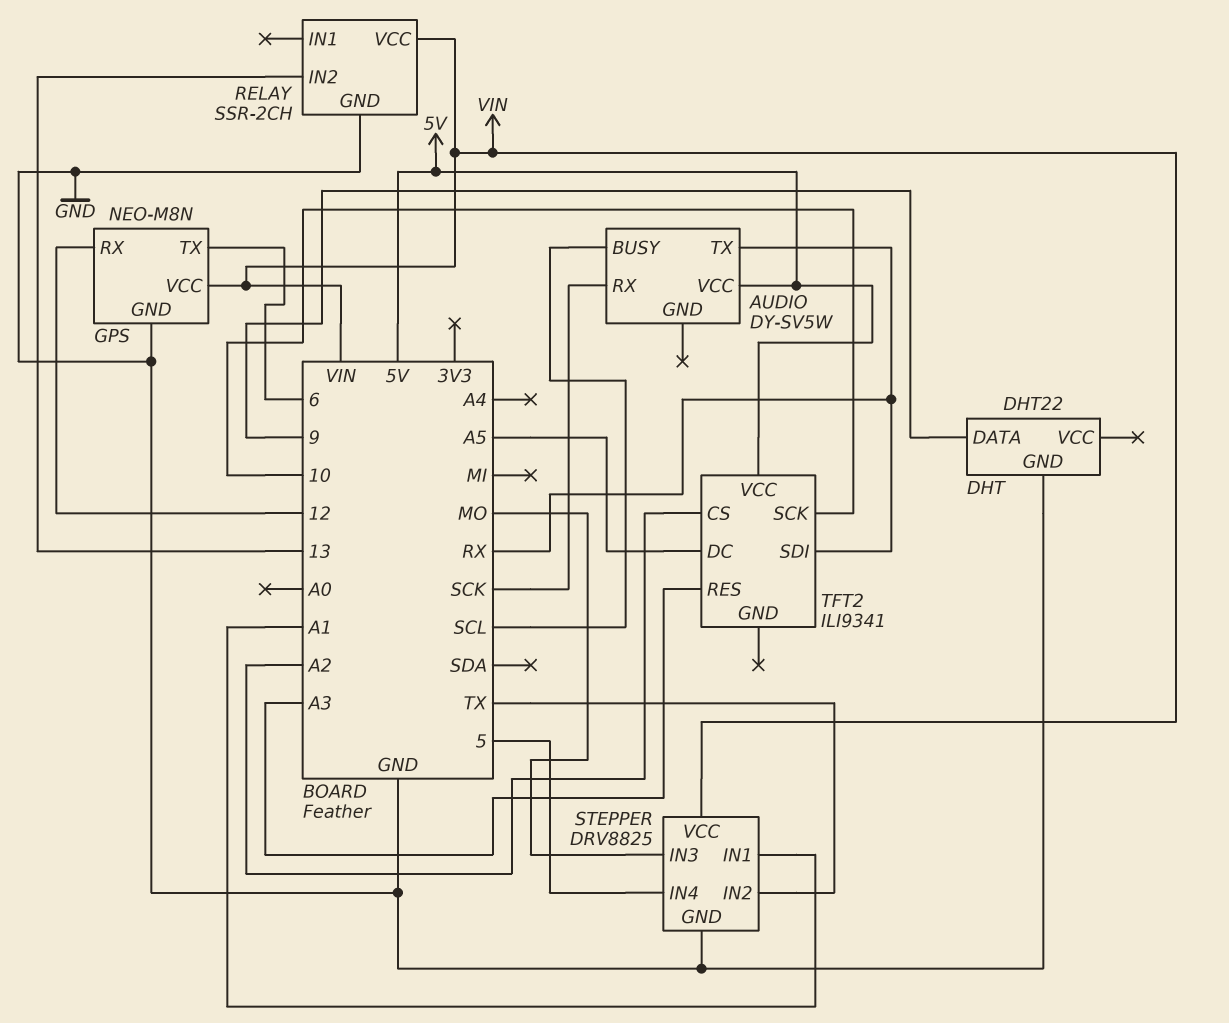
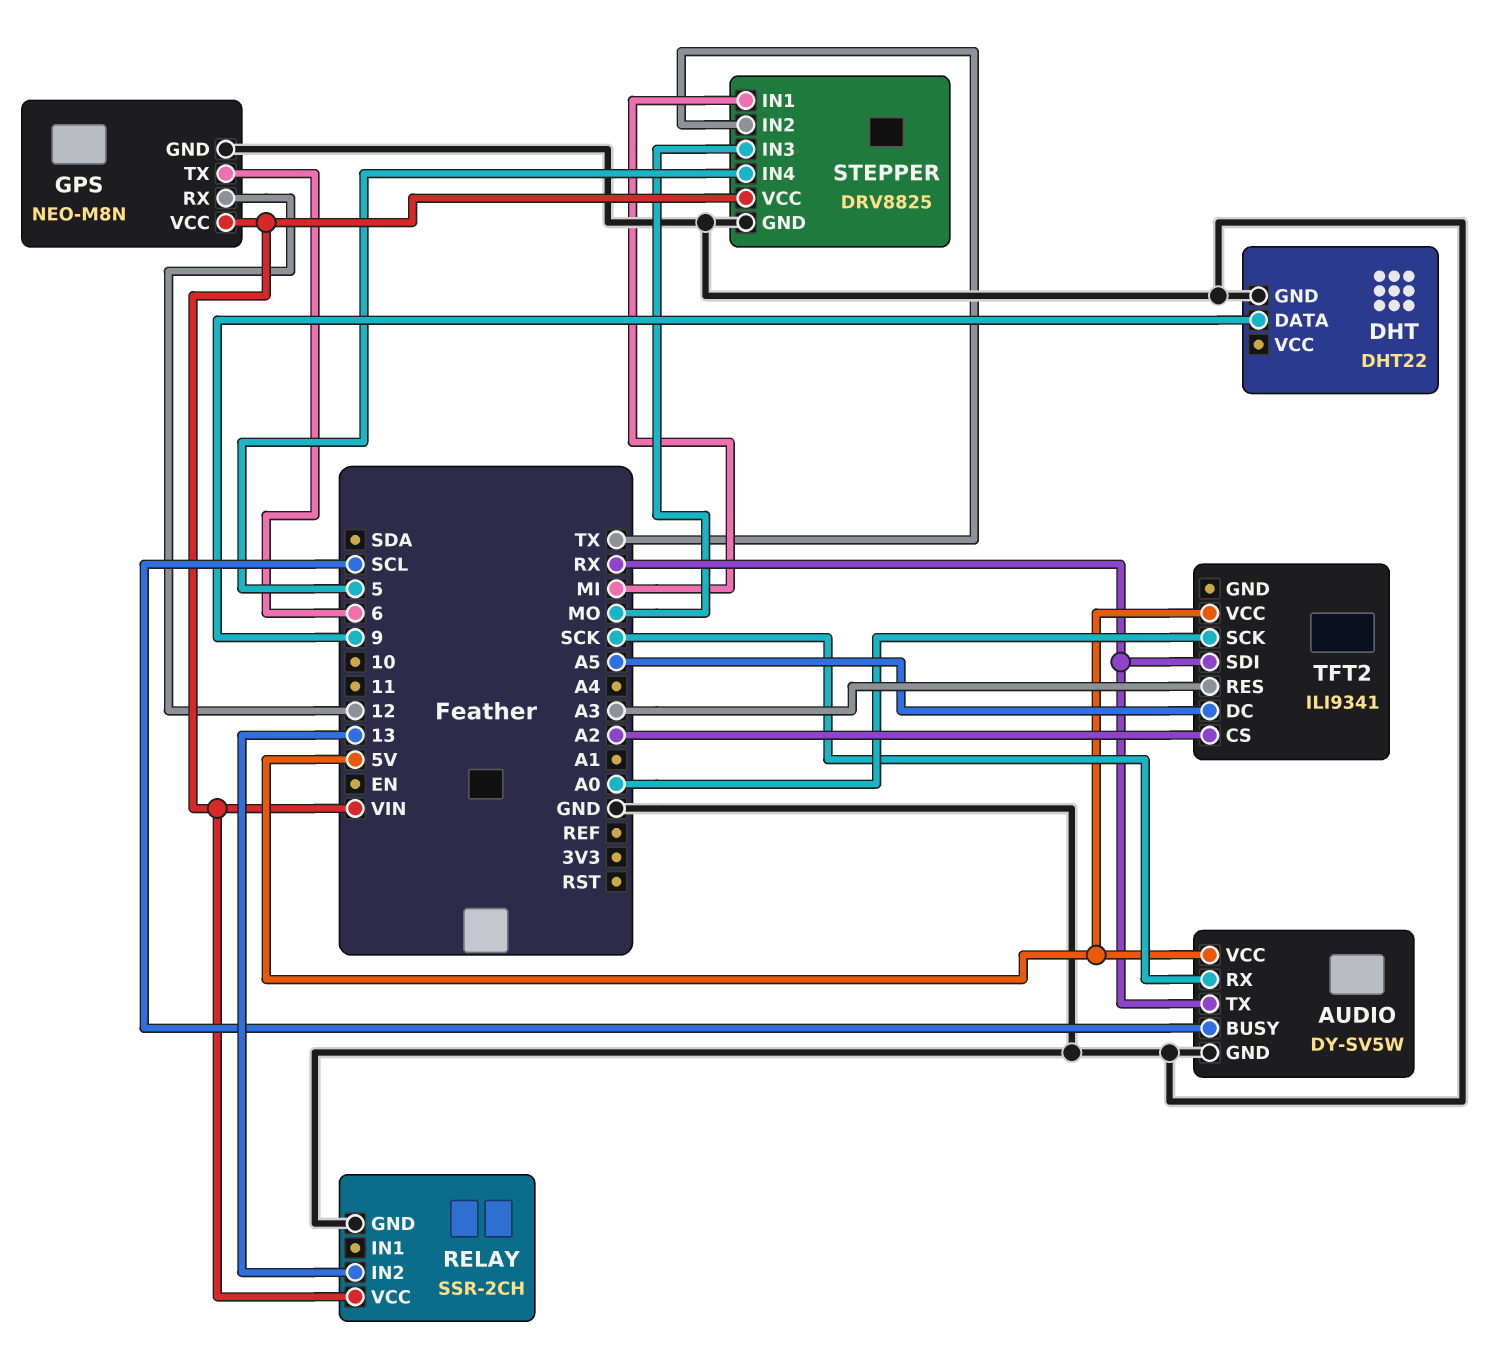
AUDIO pin GND: none -> GND
STEPPER pin IN1: A1 -> MI
TFT2 pin SCK: 10 -> A0

